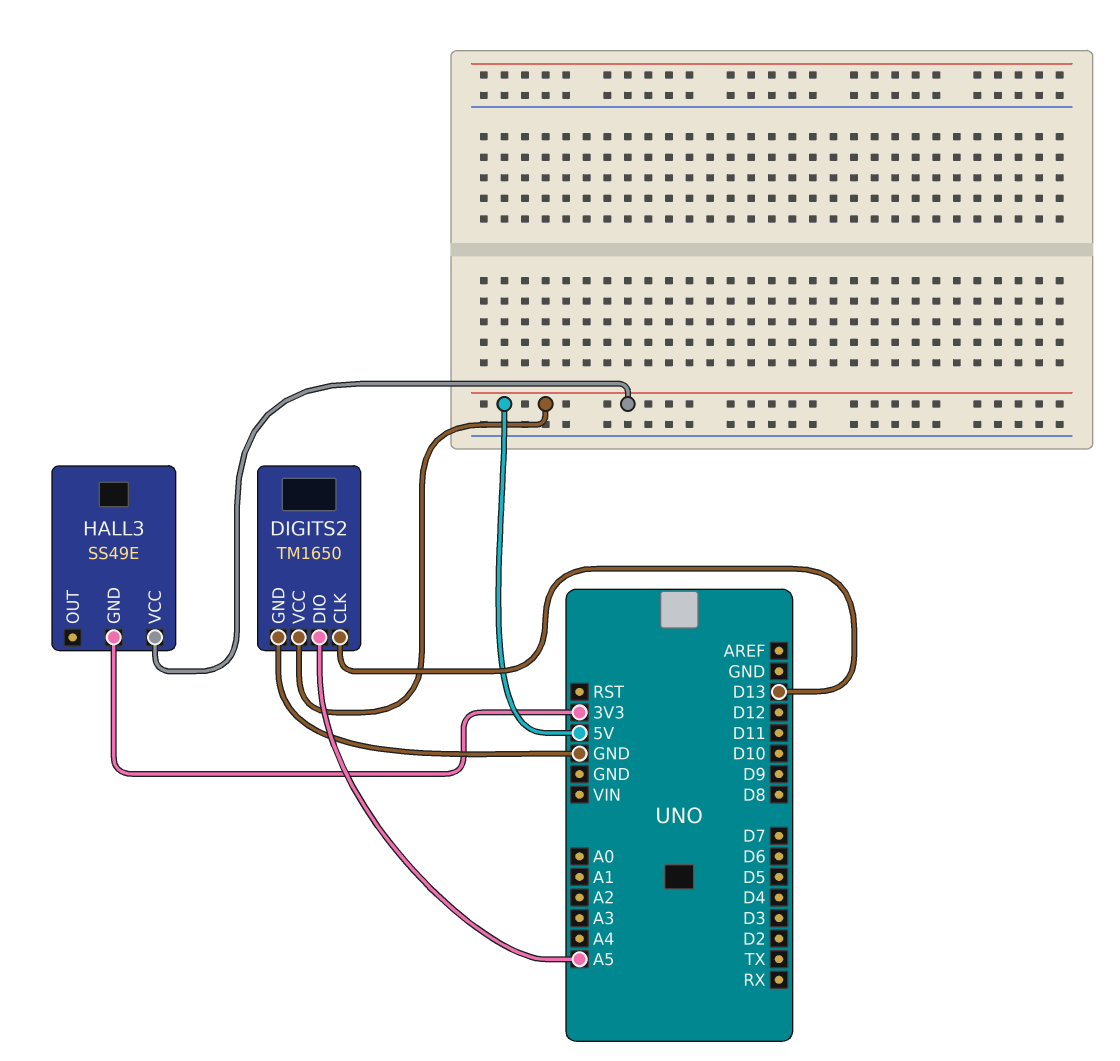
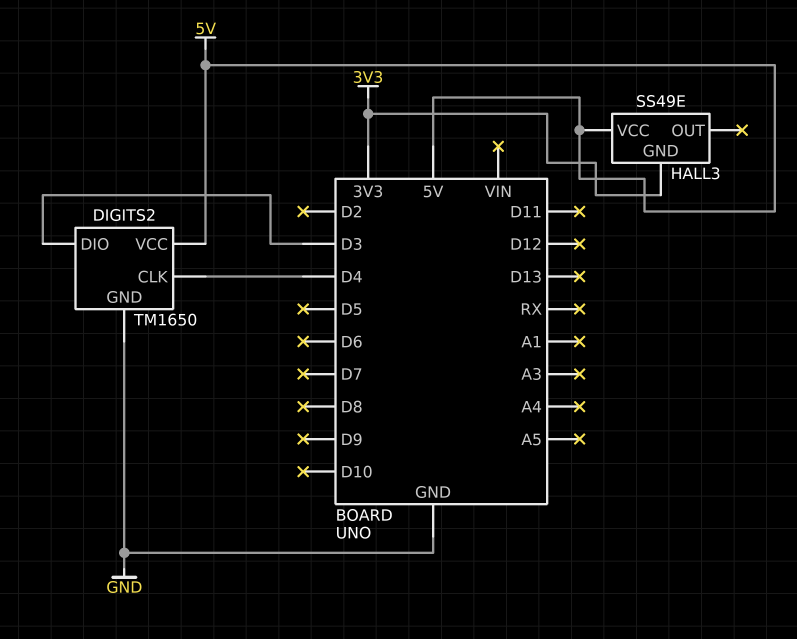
DIGITS2 pin CLK: D13 -> D4
DIGITS2 pin DIO: A5 -> D3

